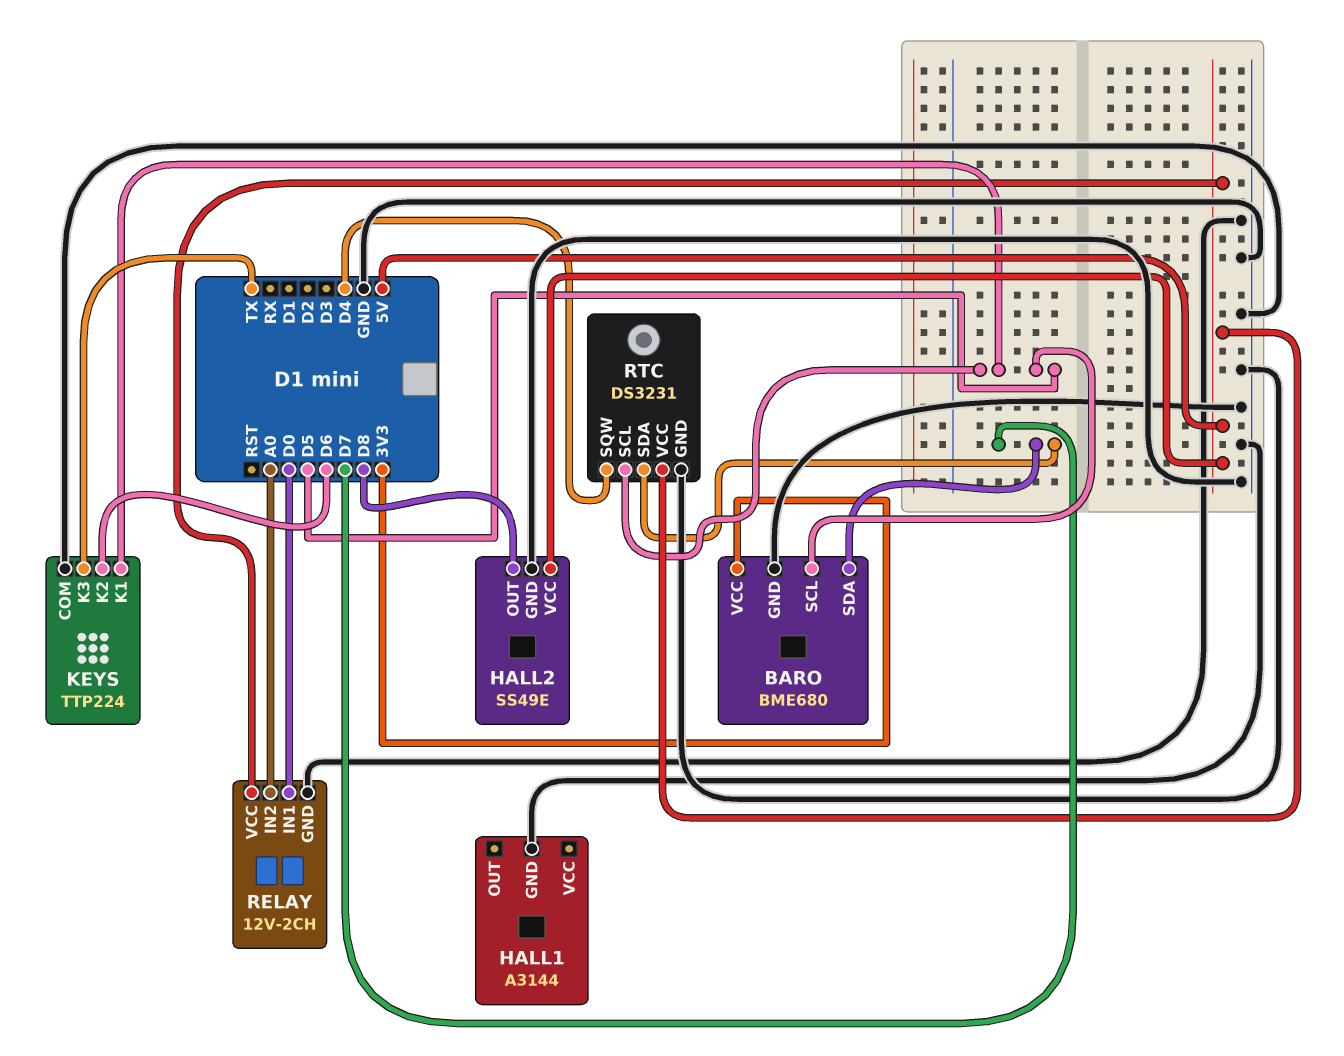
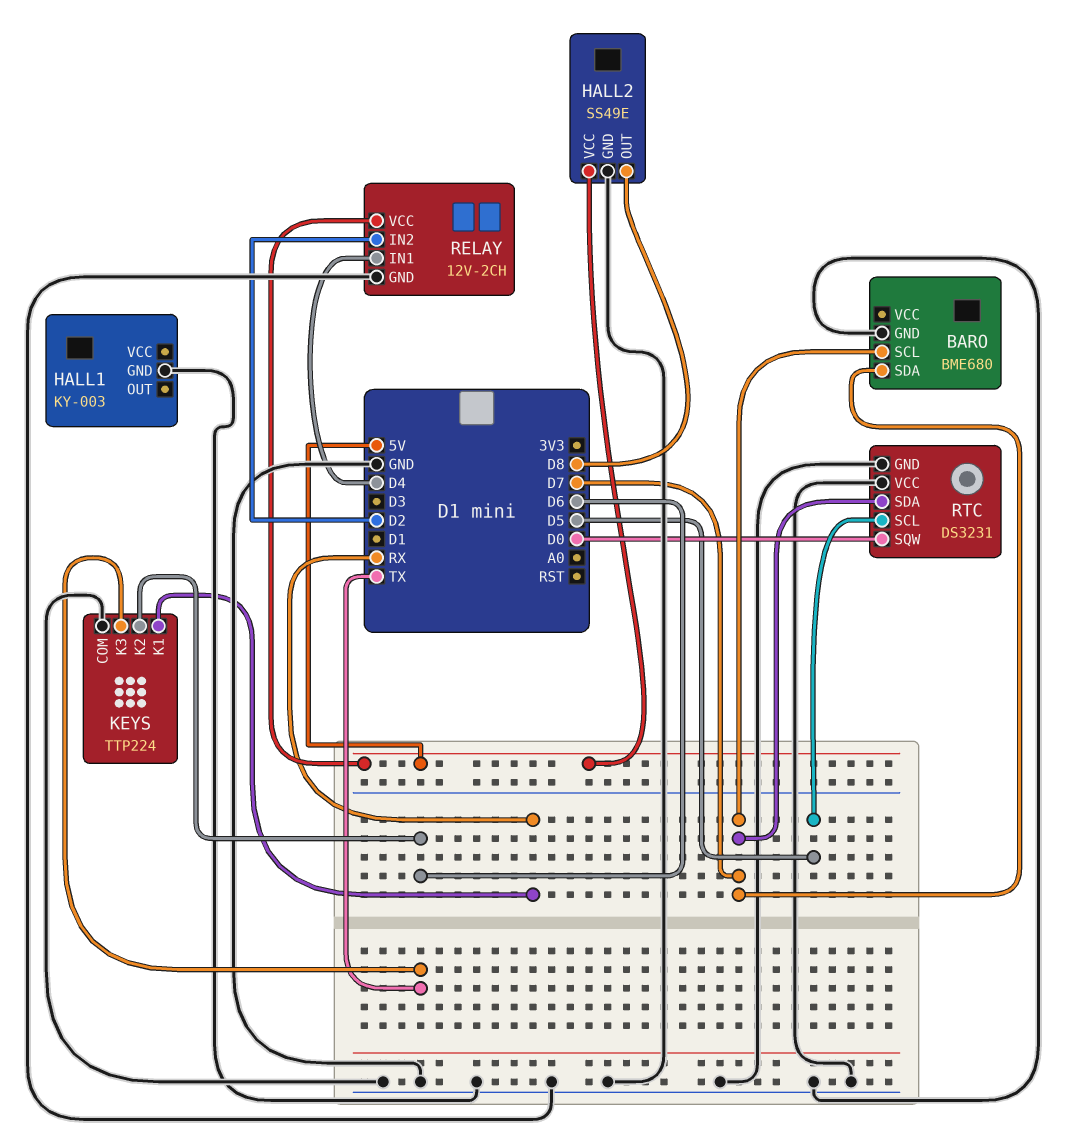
BARO pin SCL: D5 -> D7
BARO pin VCC: 3V3 -> none
HALL1: A3144 -> KY-003
KEYS pin K1: D5 -> RX
RELAY pin IN1: D0 -> D4
RELAY pin IN2: A0 -> D2
RTC pin SQW: D4 -> D0
RTC pin VCC: 5V -> GND

